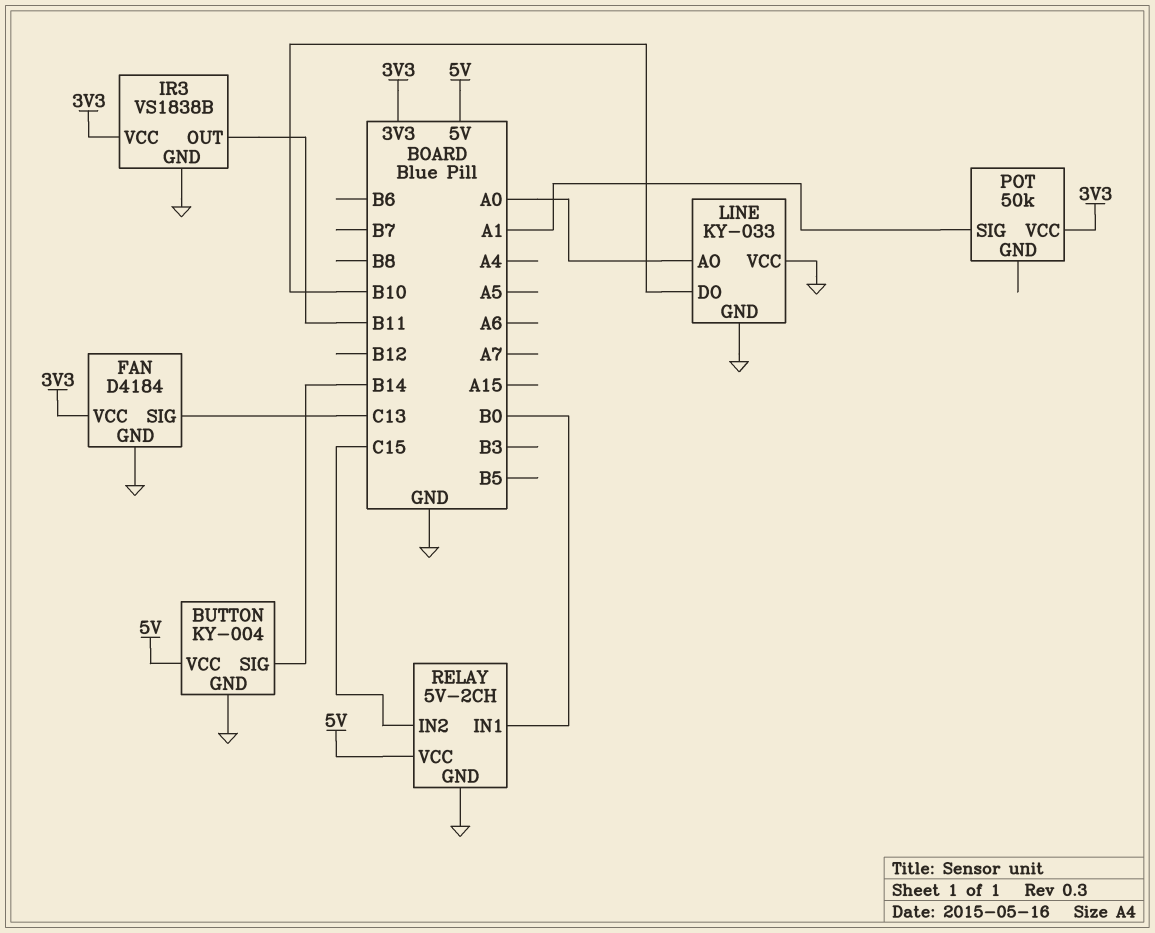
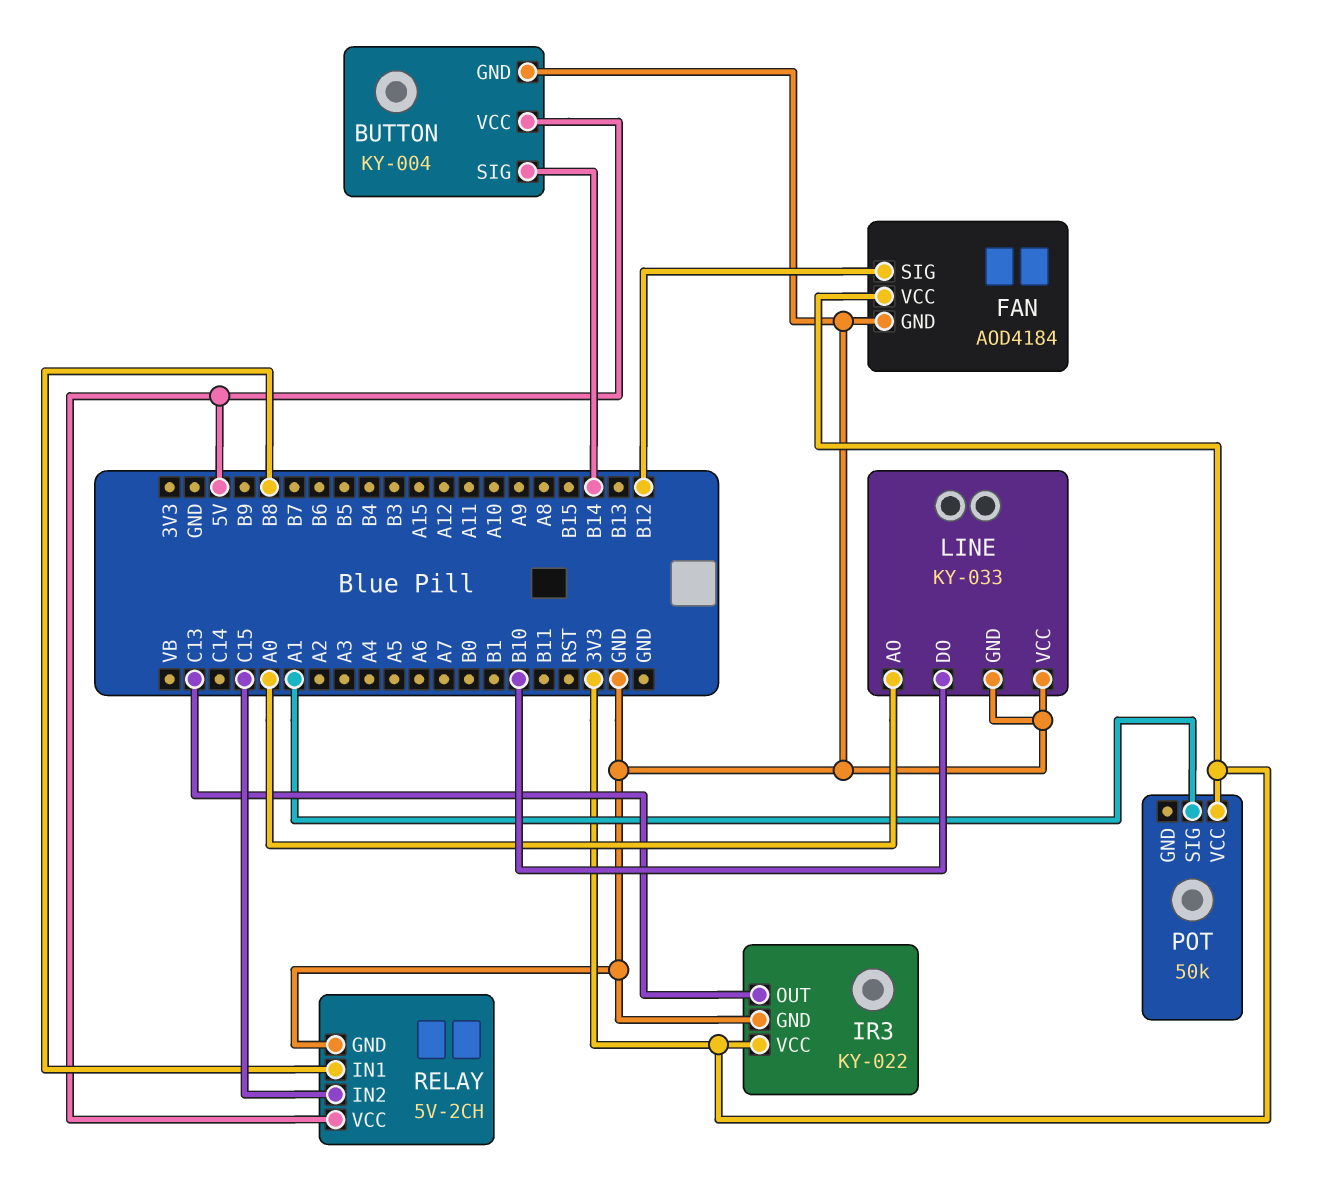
FAN: D4184 -> AOD4184
FAN pin SIG: C13 -> B12
IR3: VS1838B -> KY-022
IR3 pin OUT: B11 -> C13
RELAY pin IN1: B0 -> B8

